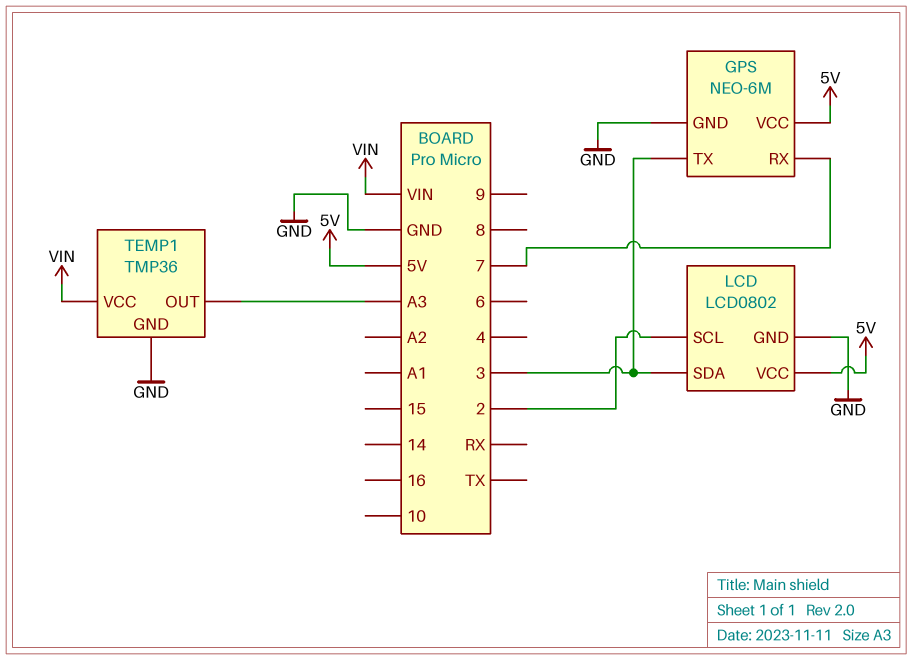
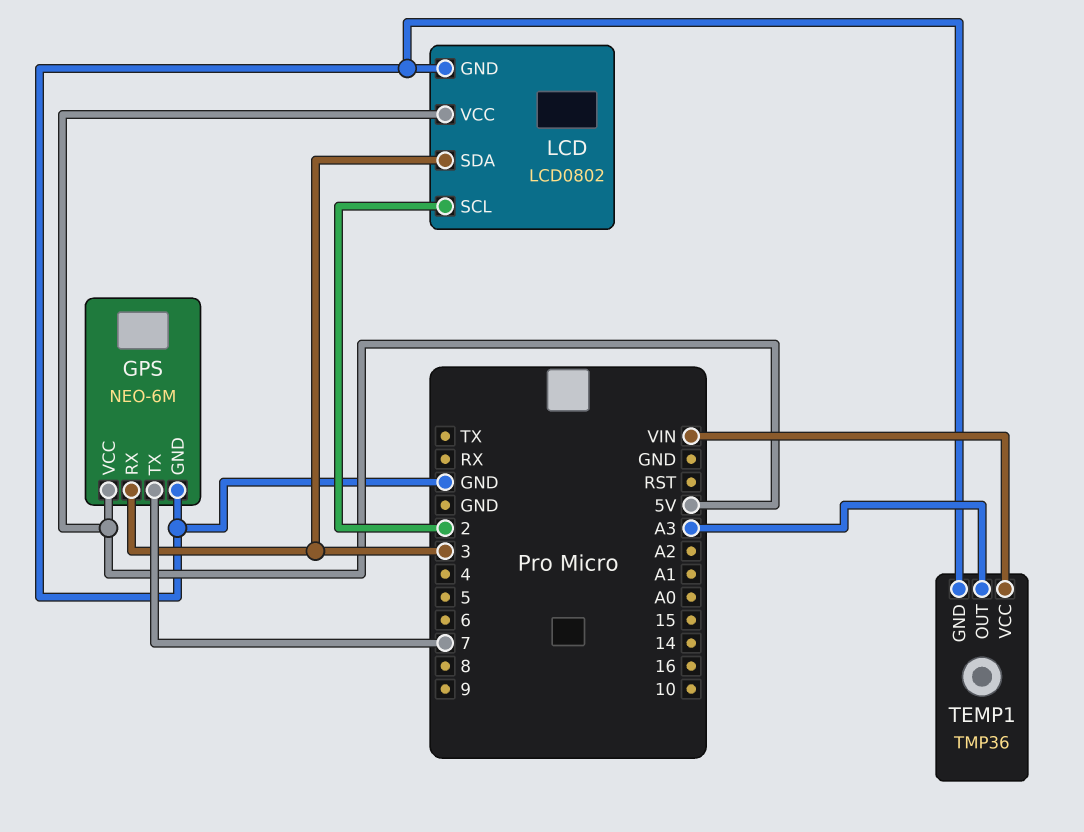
GPS pin RX: 7 -> 3
GPS pin TX: 3 -> 7

